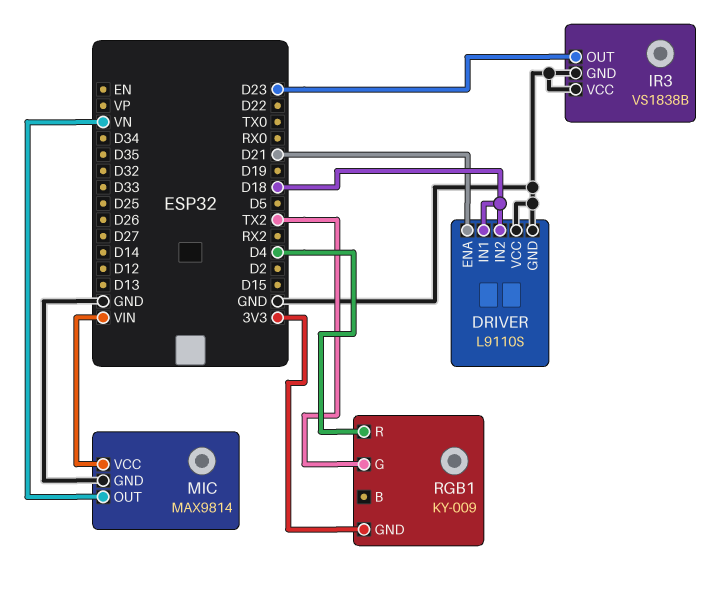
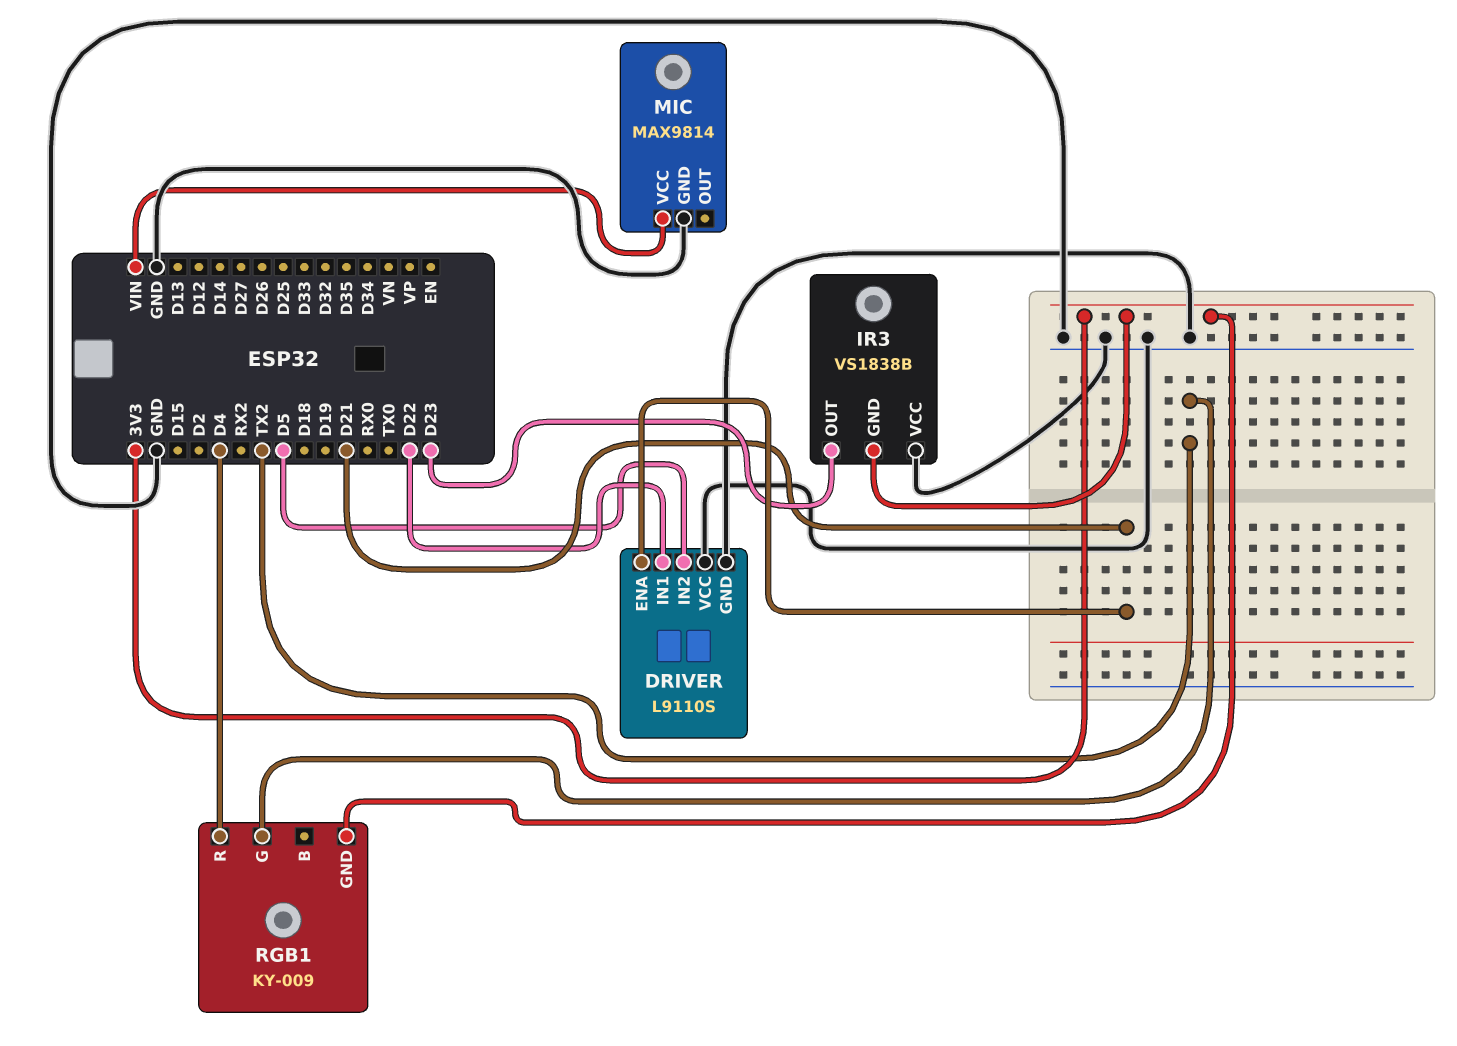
DRIVER pin IN1: D18 -> D22
DRIVER pin IN2: D18 -> D5
IR3 pin GND: GND -> 3V3
MIC pin OUT: VN -> none

